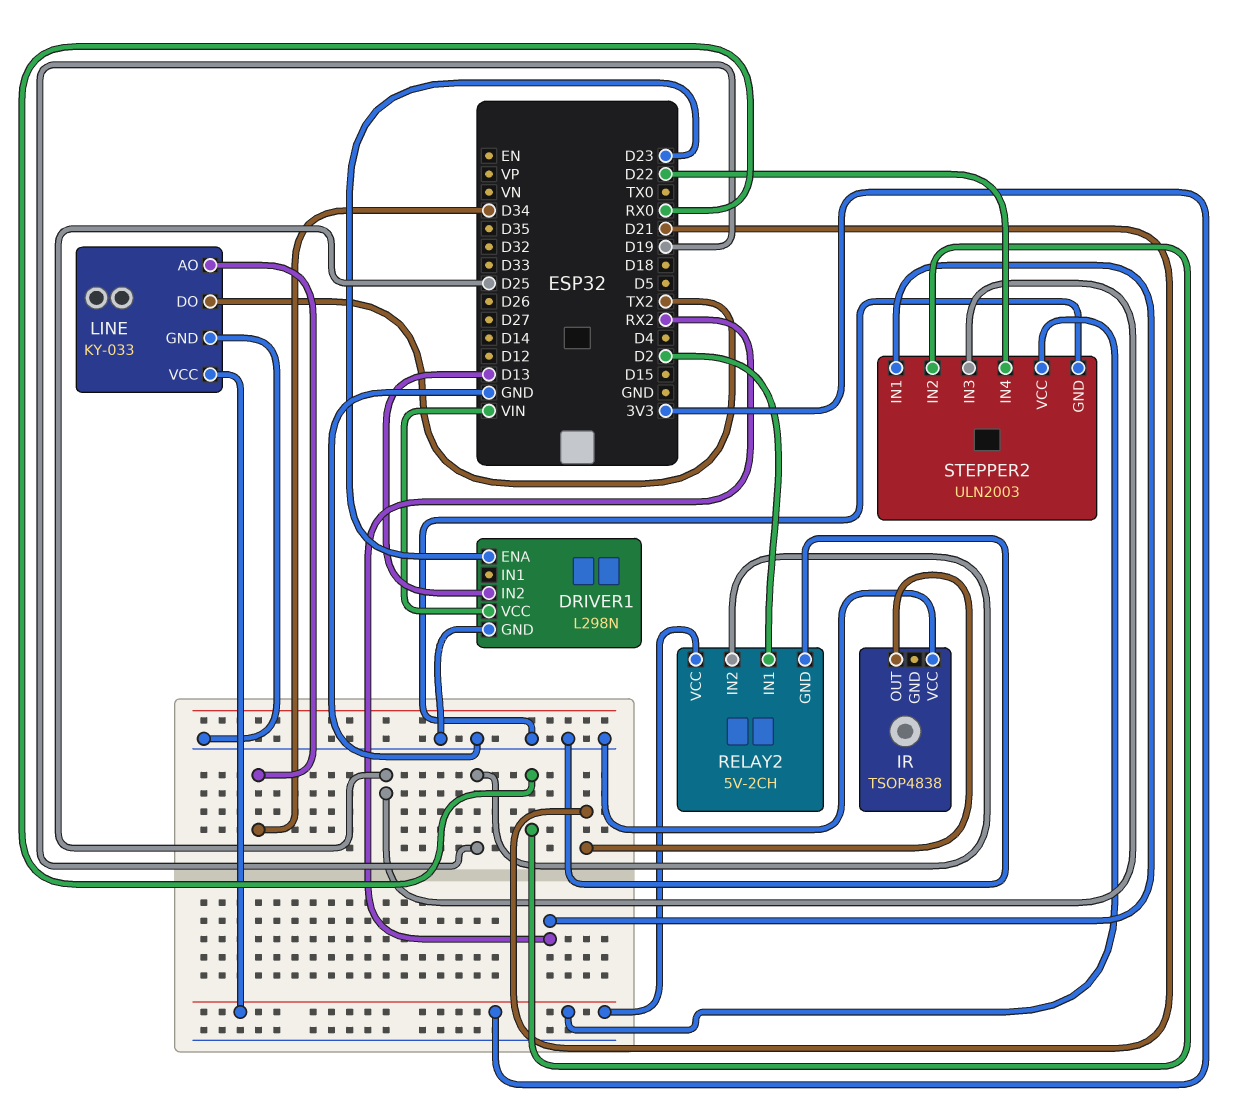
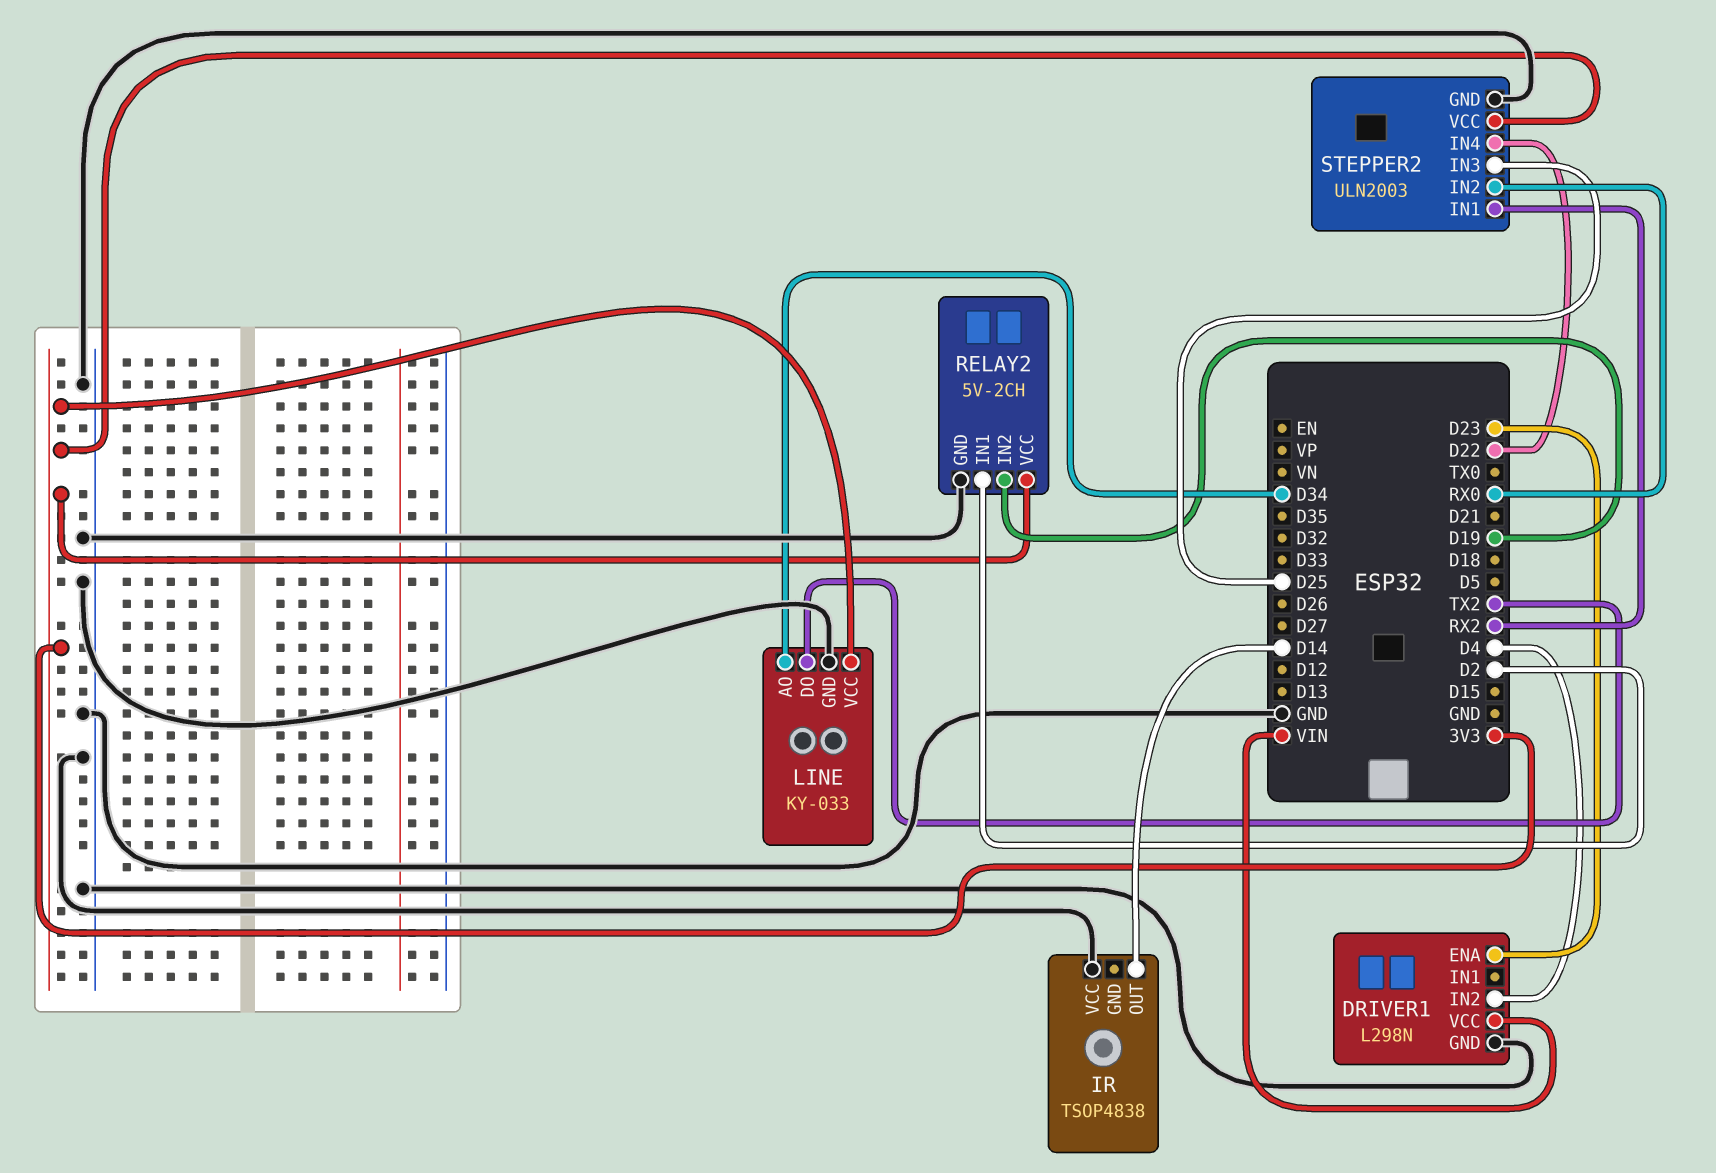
DRIVER1 pin IN2: D13 -> D4
IR pin OUT: D21 -> D14

